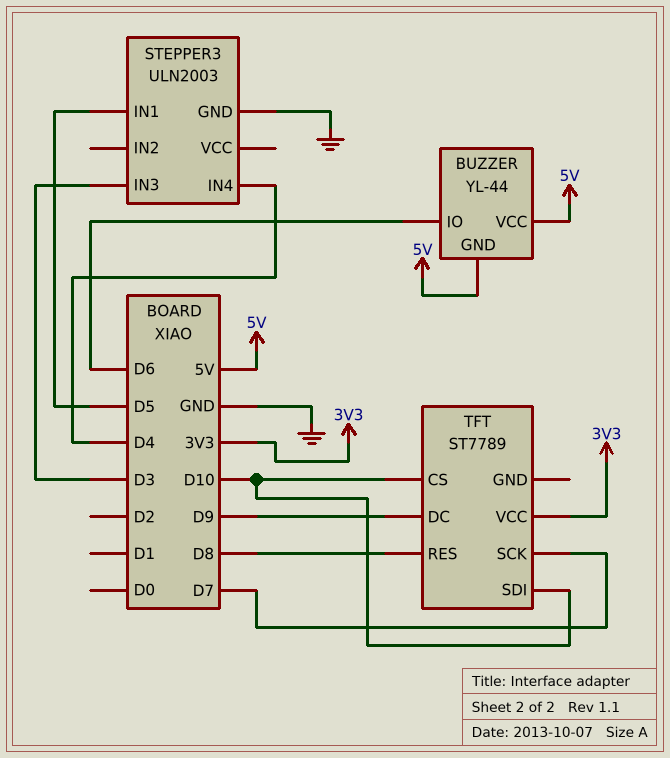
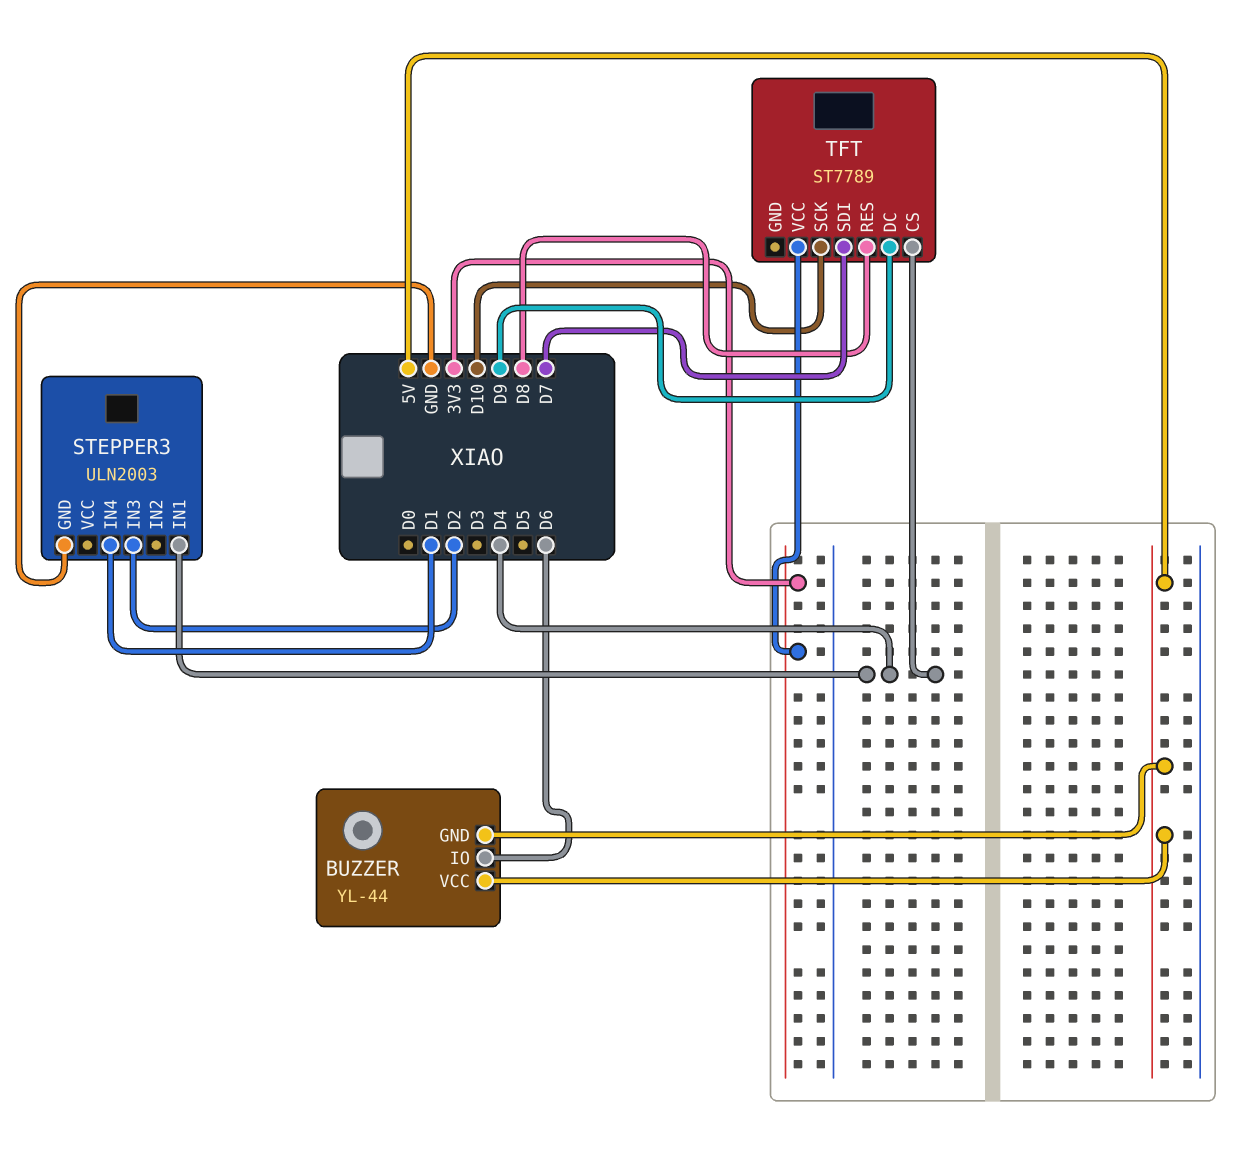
STEPPER3 pin IN1: D5 -> D4
STEPPER3 pin IN3: D3 -> D2
STEPPER3 pin IN4: D4 -> D1
TFT pin CS: D10 -> D4
TFT pin SCK: D7 -> D10
TFT pin SDI: D10 -> D7

